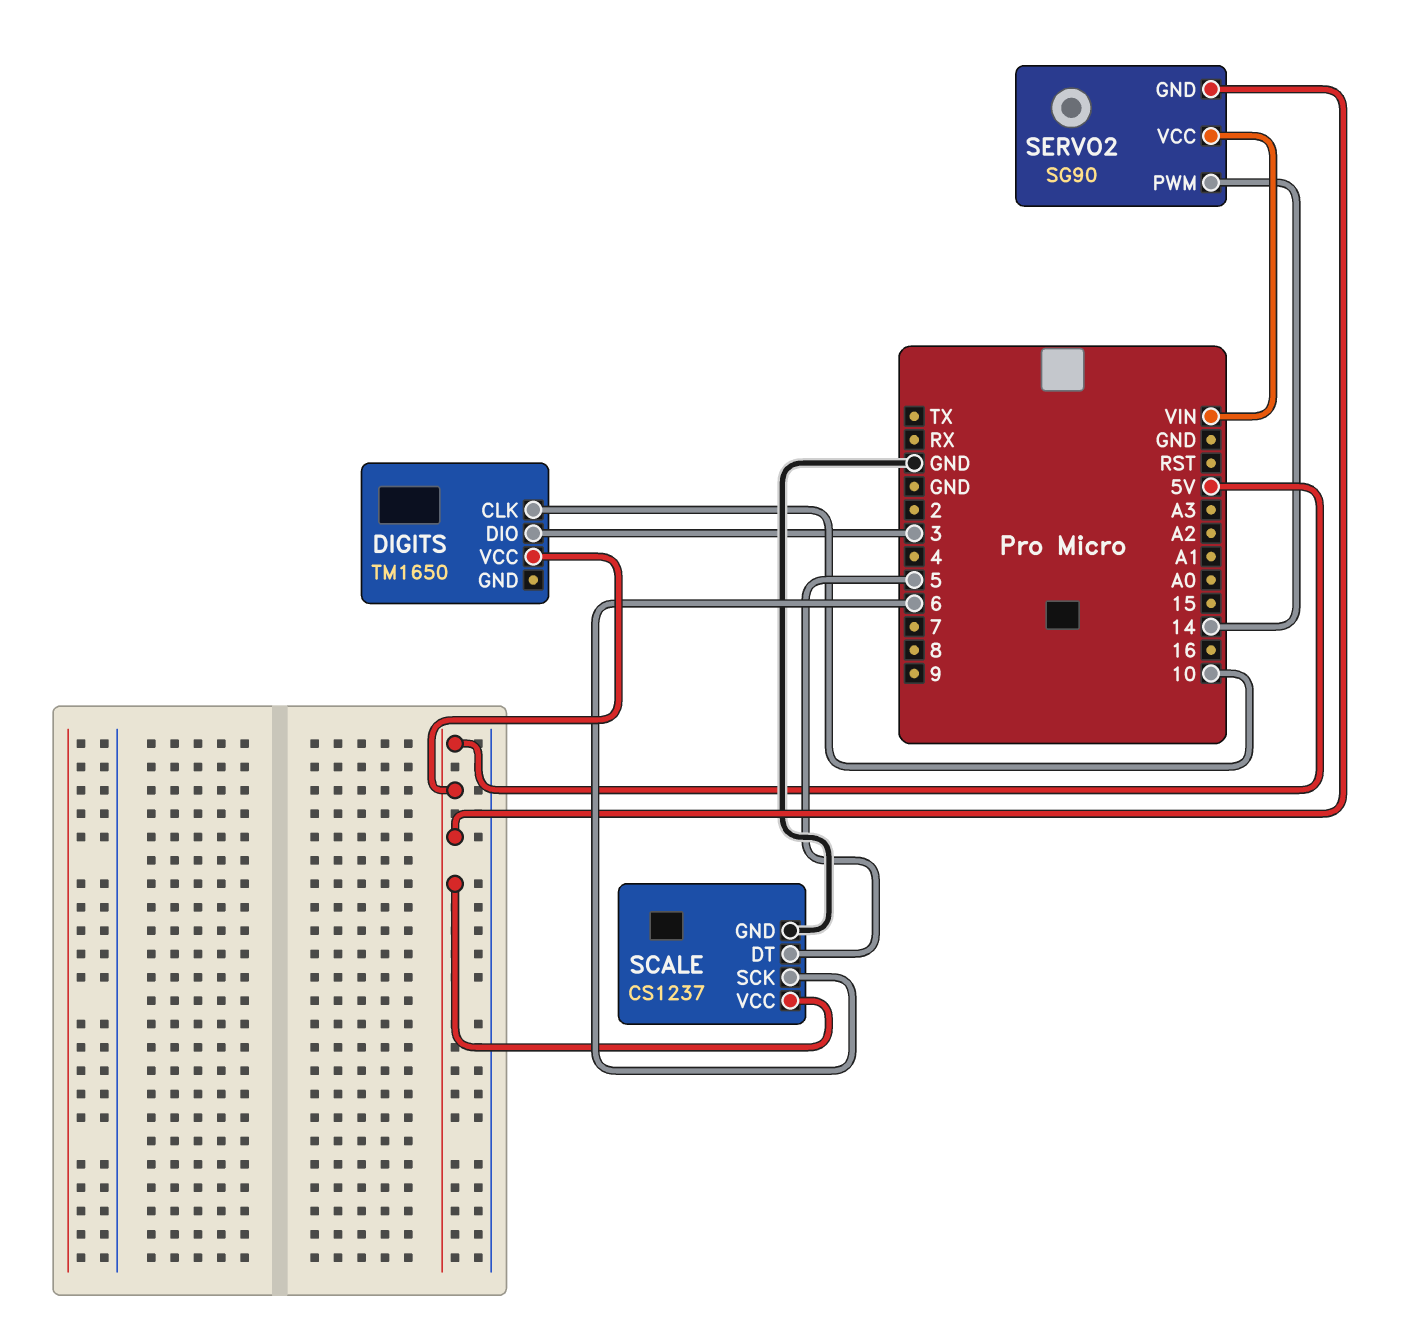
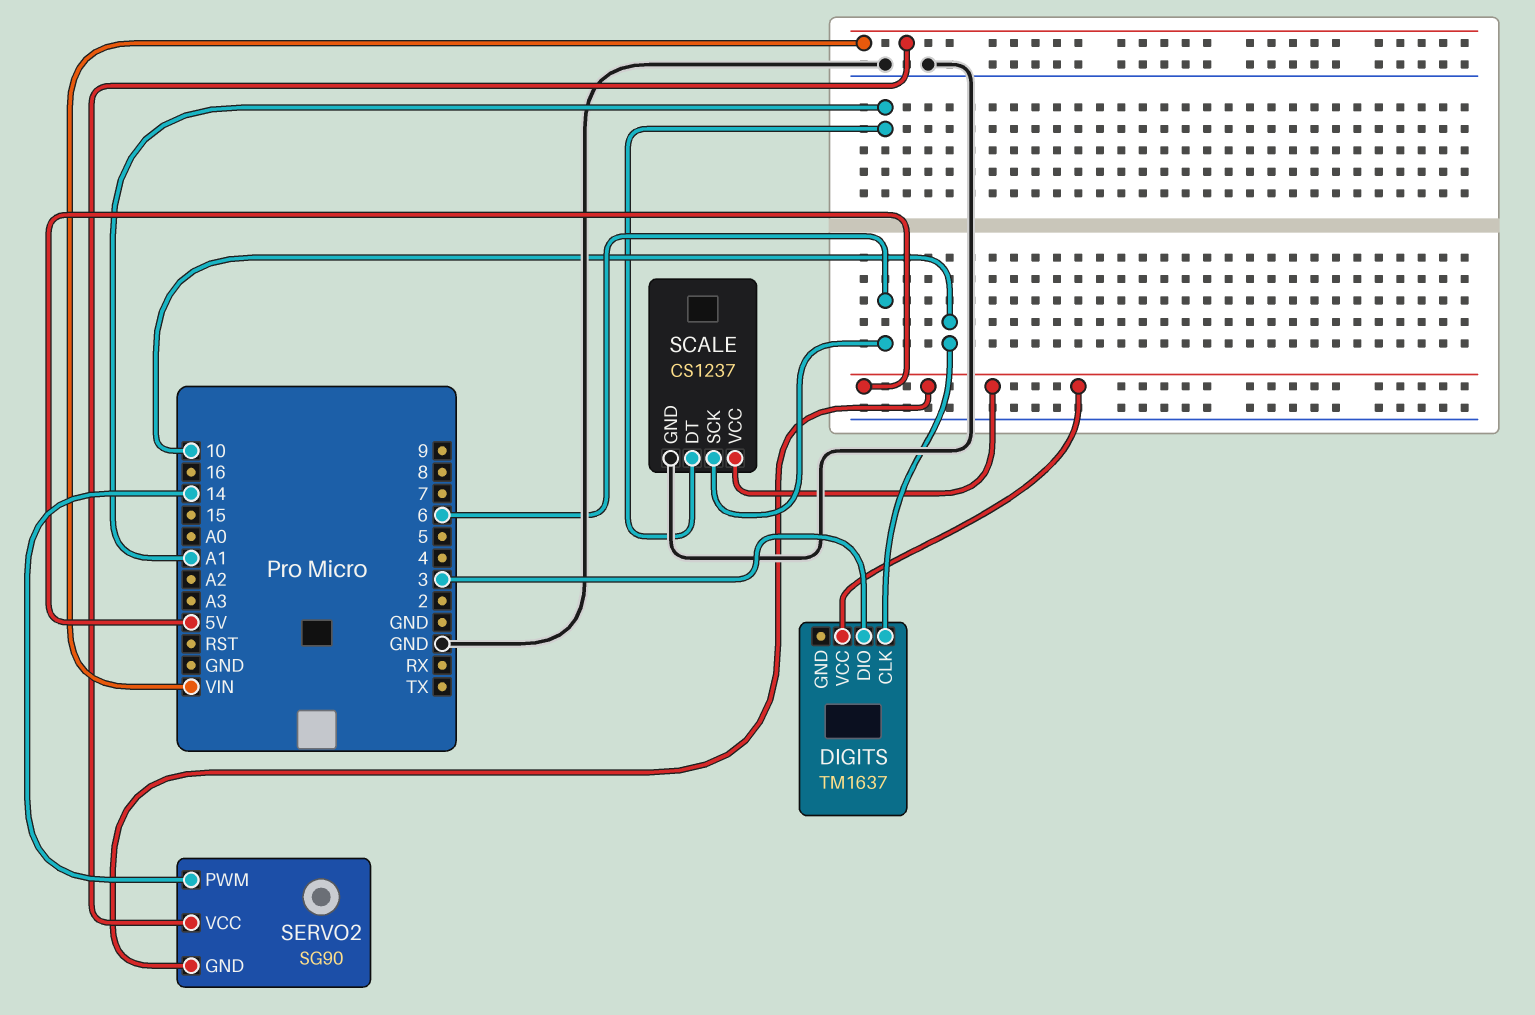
DIGITS: TM1650 -> TM1637
SCALE pin DT: 5 -> A1

